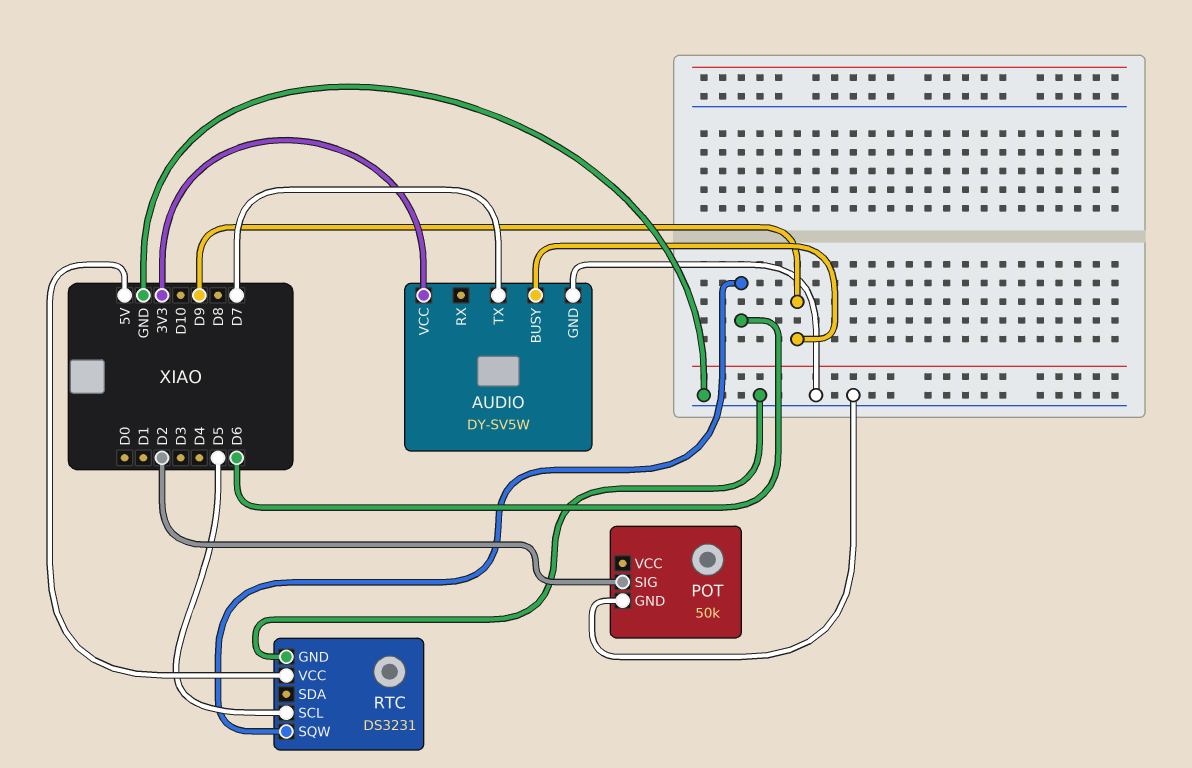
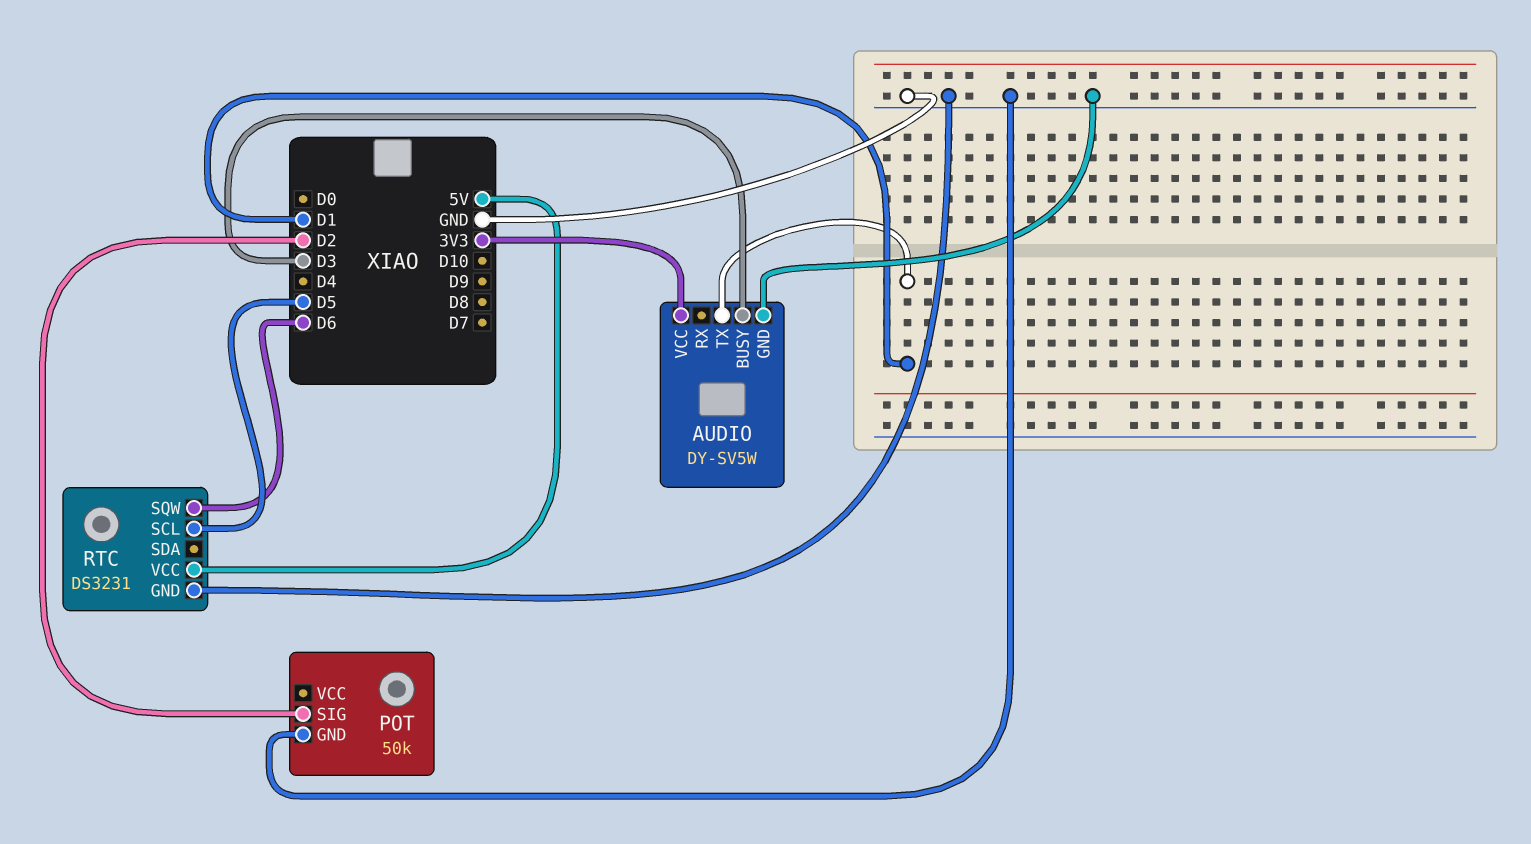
AUDIO pin BUSY: D9 -> D3
AUDIO pin TX: D7 -> D1

